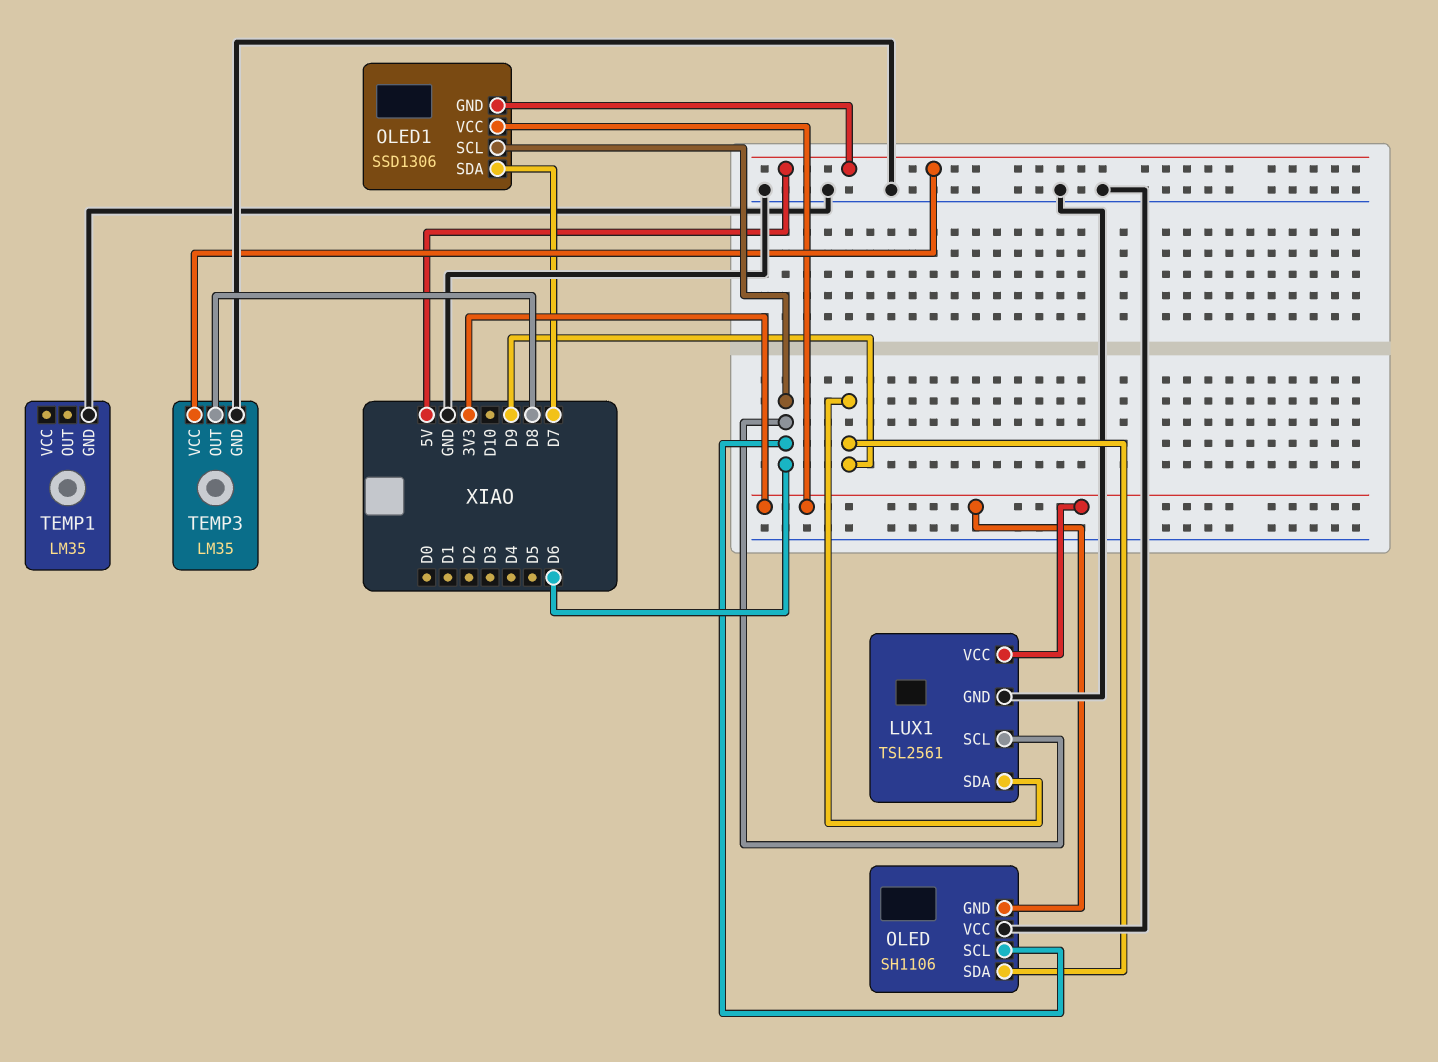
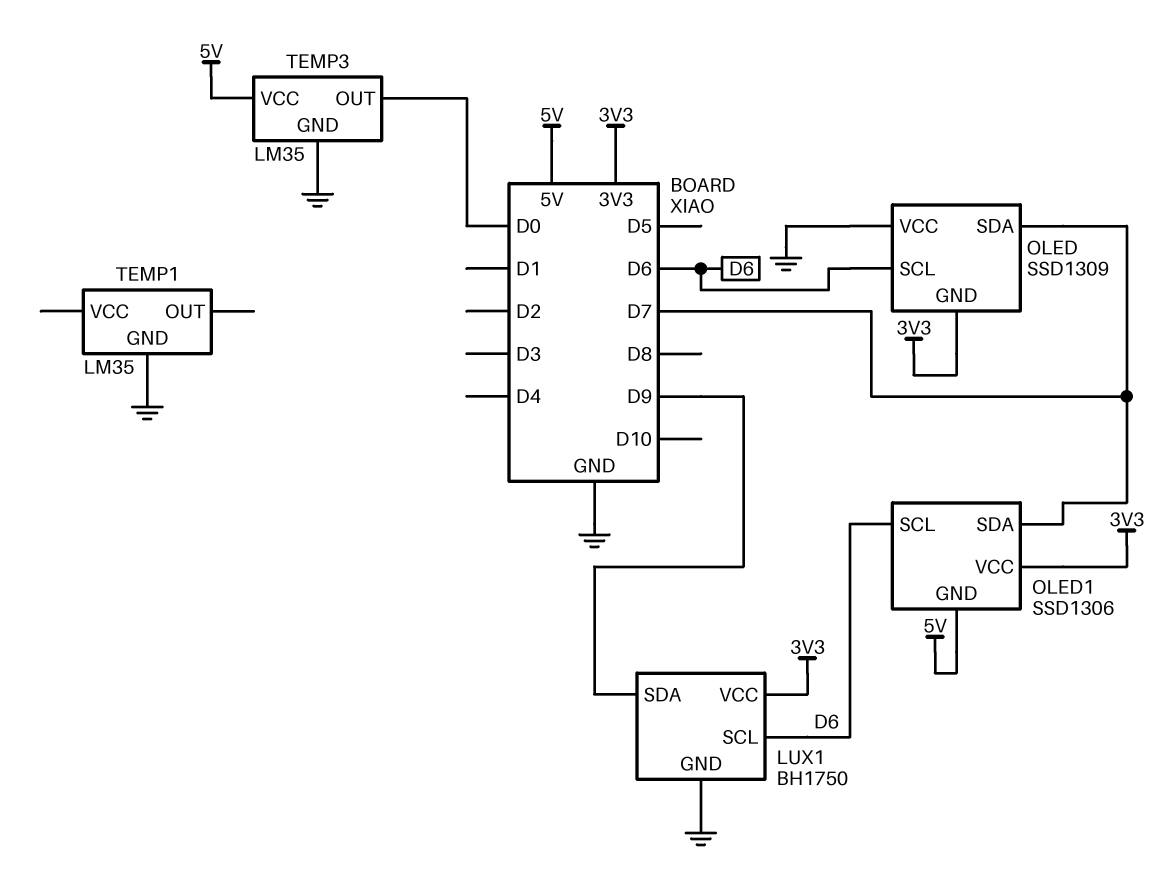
LUX1: TSL2561 -> BH1750
OLED: SH1106 -> SSD1309
OLED pin SDA: D9 -> D7
TEMP3 pin OUT: D8 -> D0

